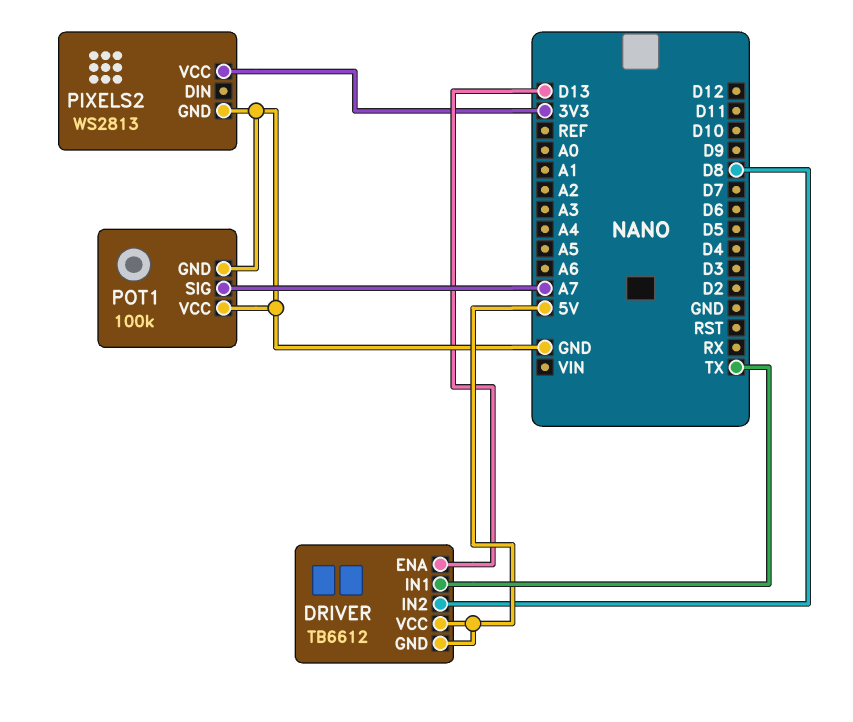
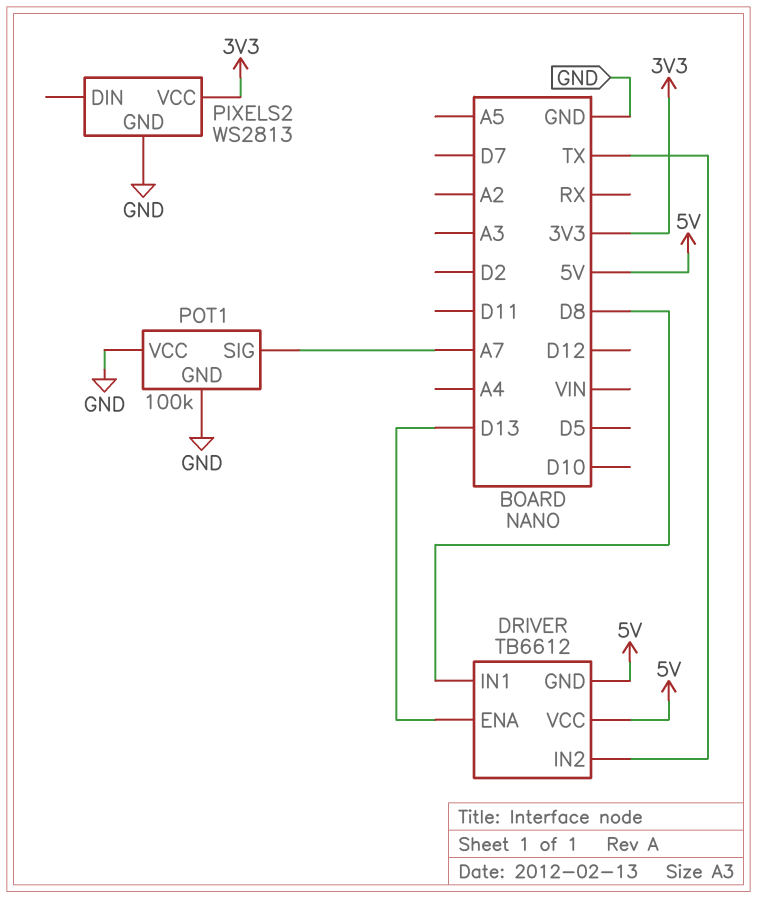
DRIVER pin IN1: TX -> D8
DRIVER pin IN2: D8 -> TX

